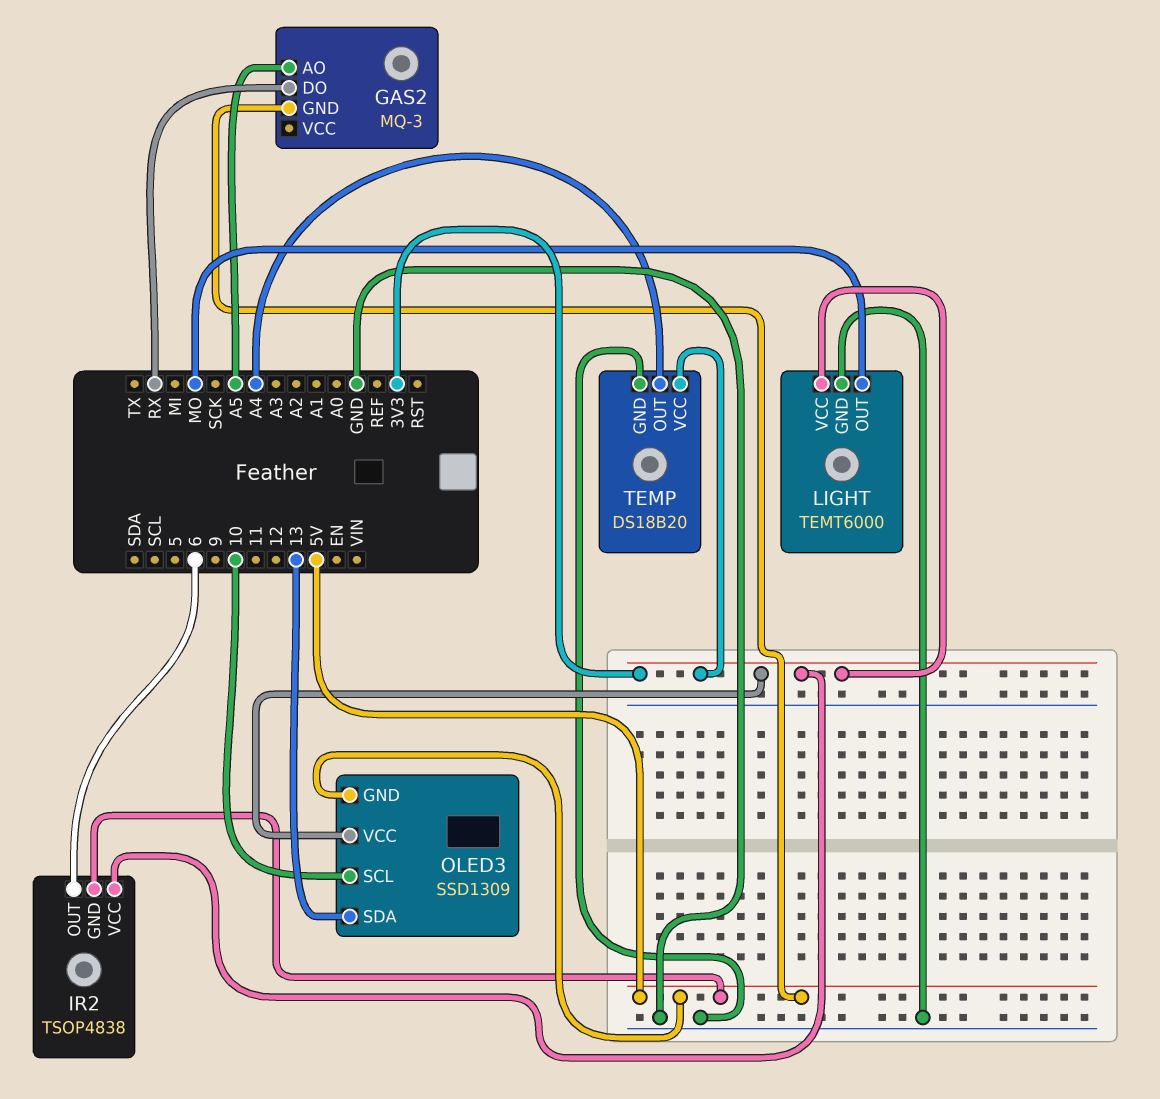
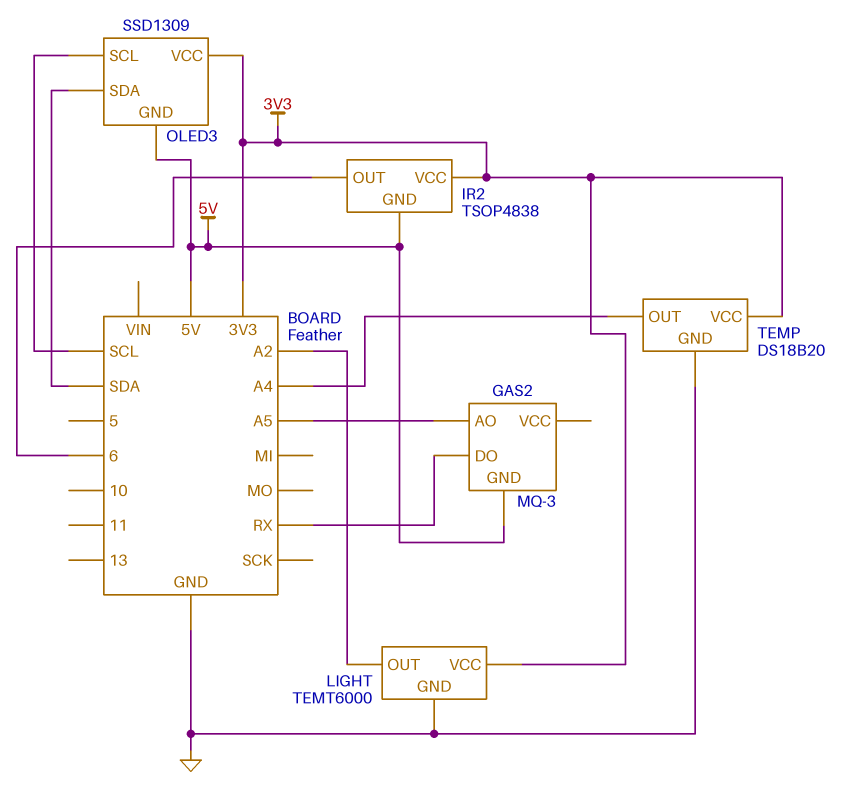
LIGHT pin OUT: MO -> A2
OLED3 pin SCL: 10 -> SCL
OLED3 pin SDA: 13 -> SDA

